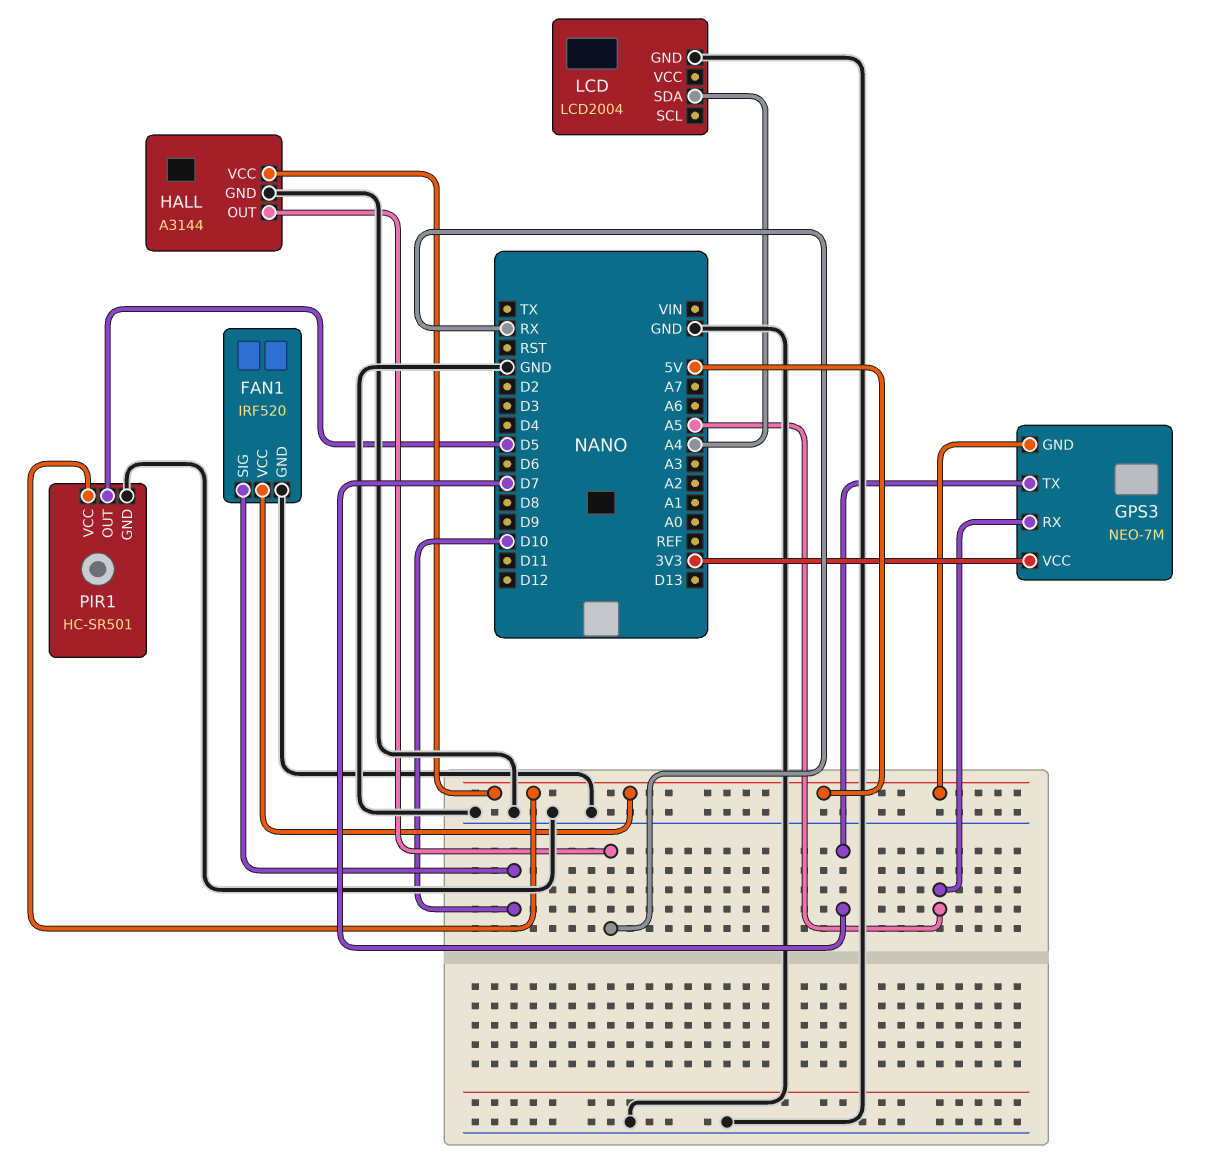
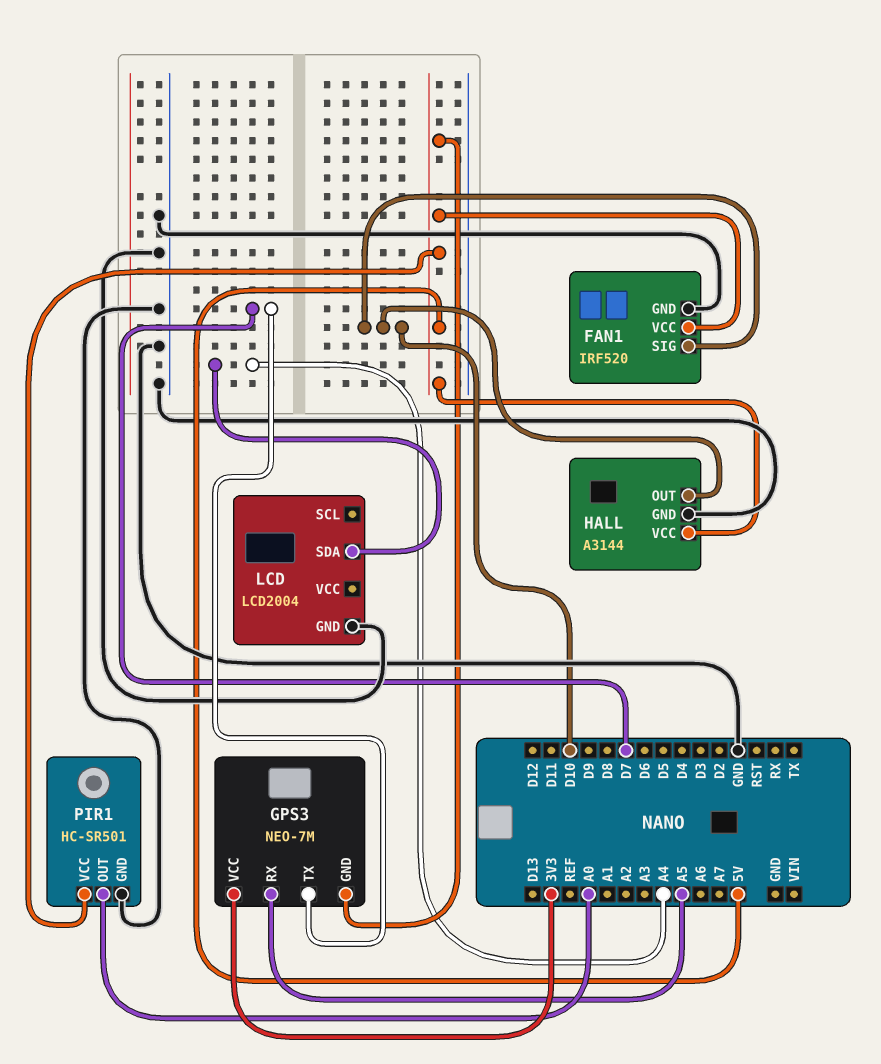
HALL pin OUT: RX -> D10
PIR1 pin OUT: D5 -> A0

